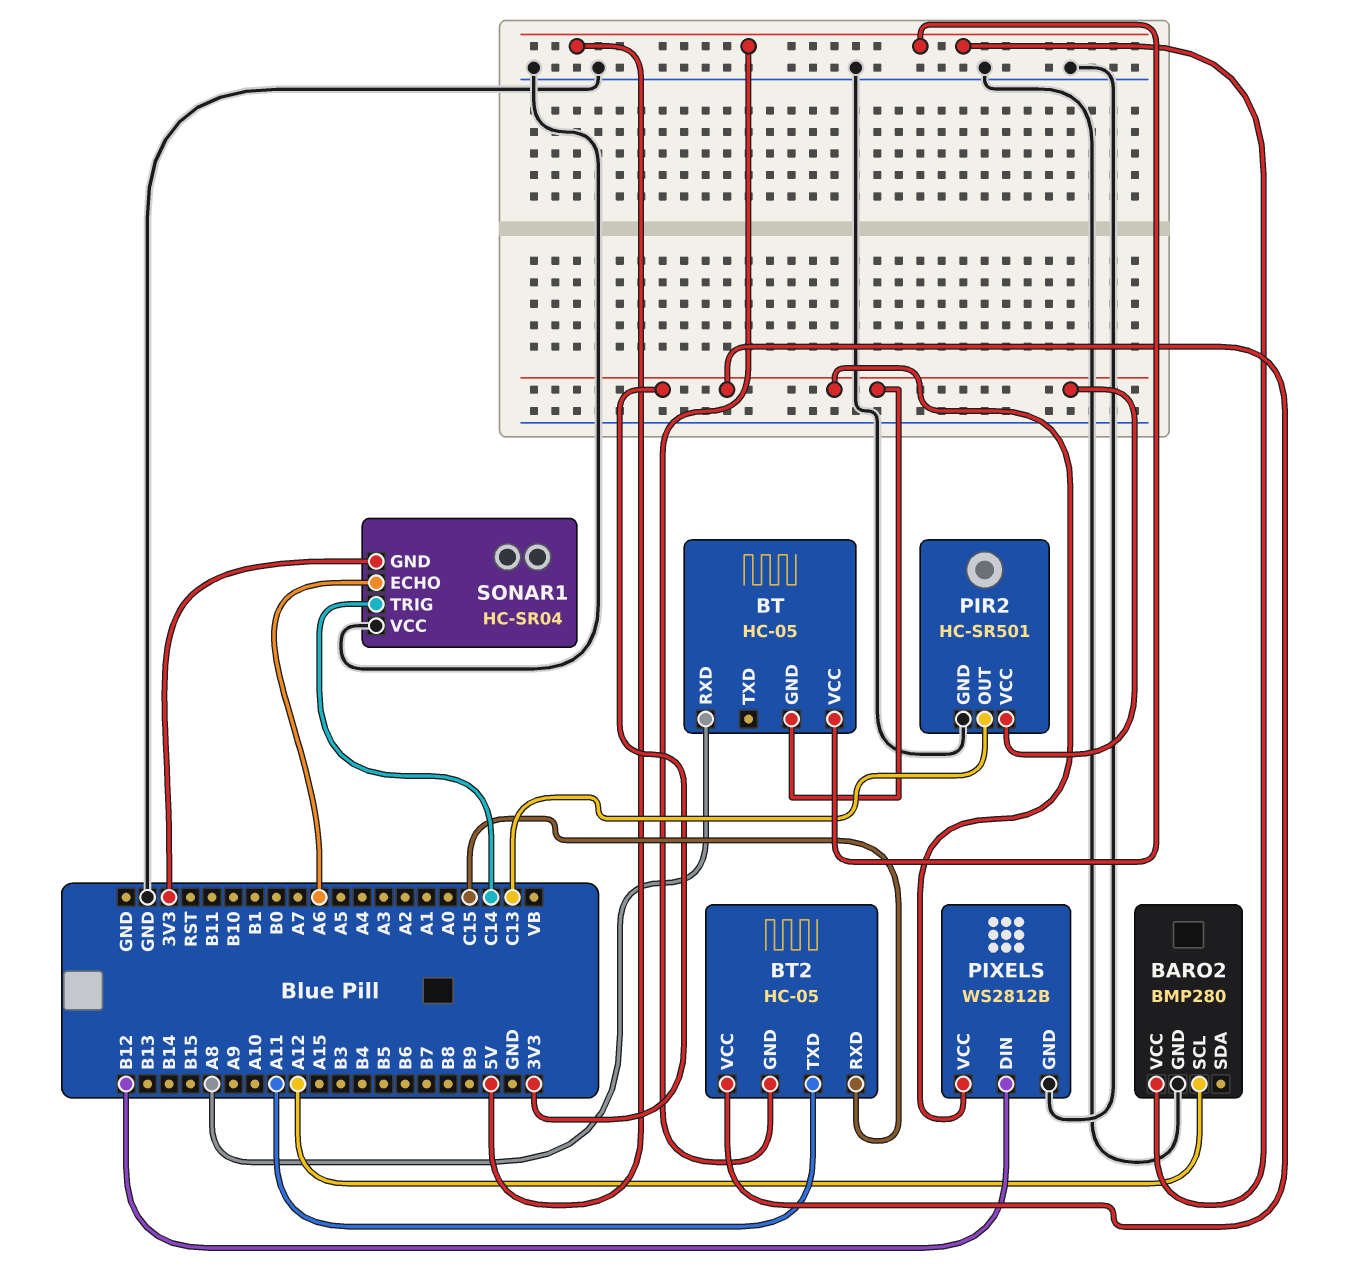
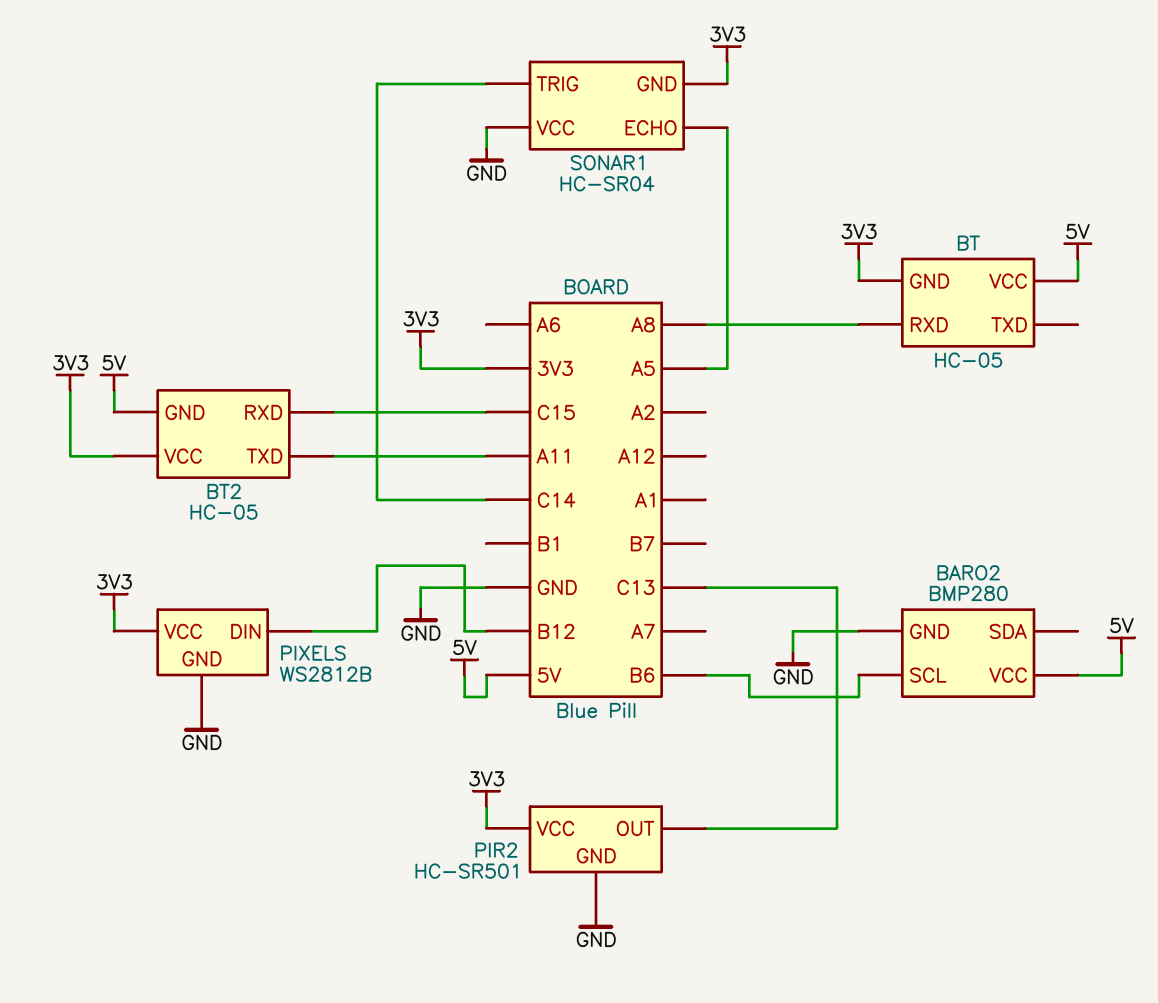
BARO2 pin SCL: A12 -> B6
SONAR1 pin ECHO: A6 -> A5

